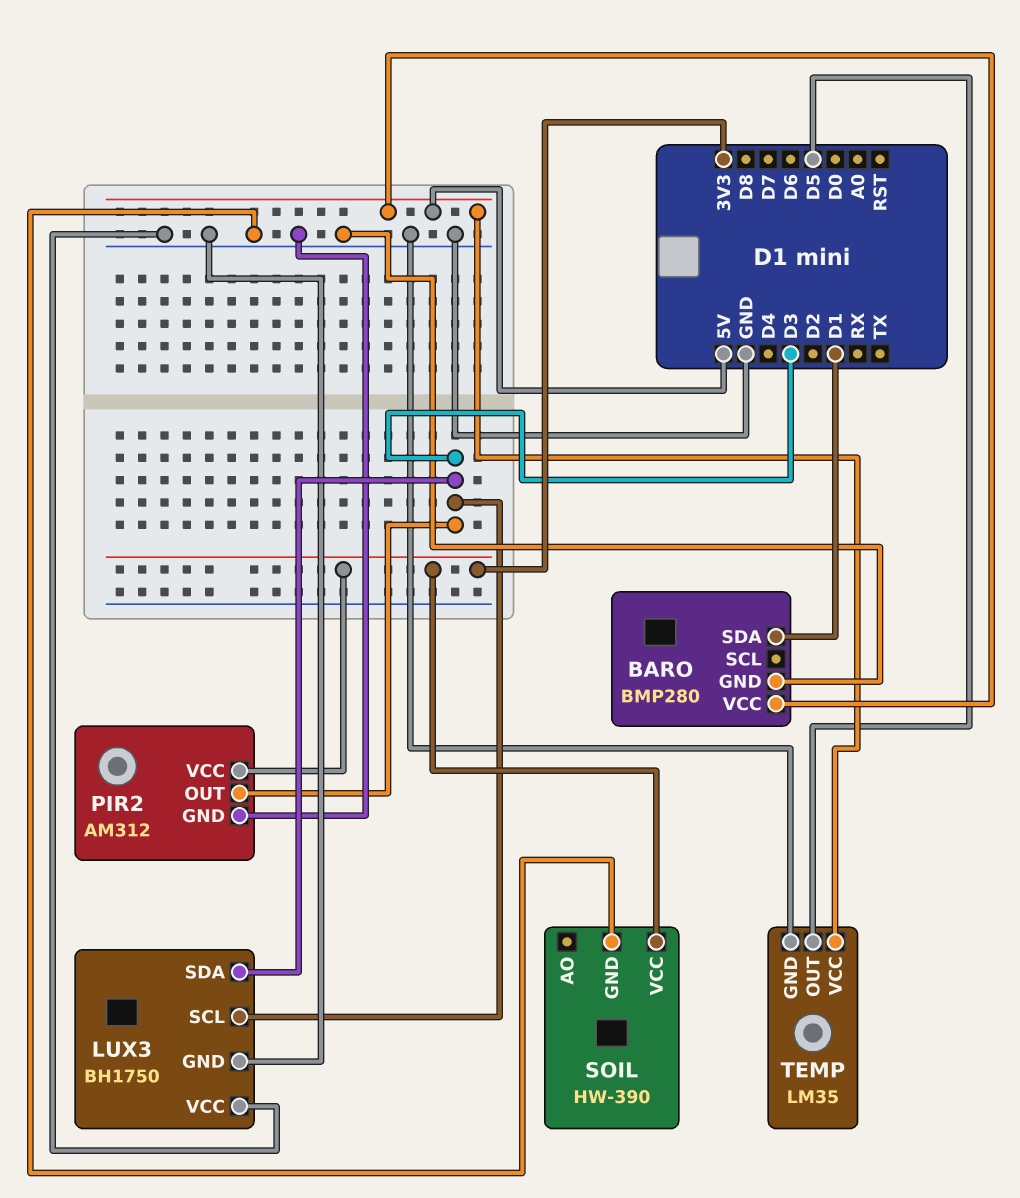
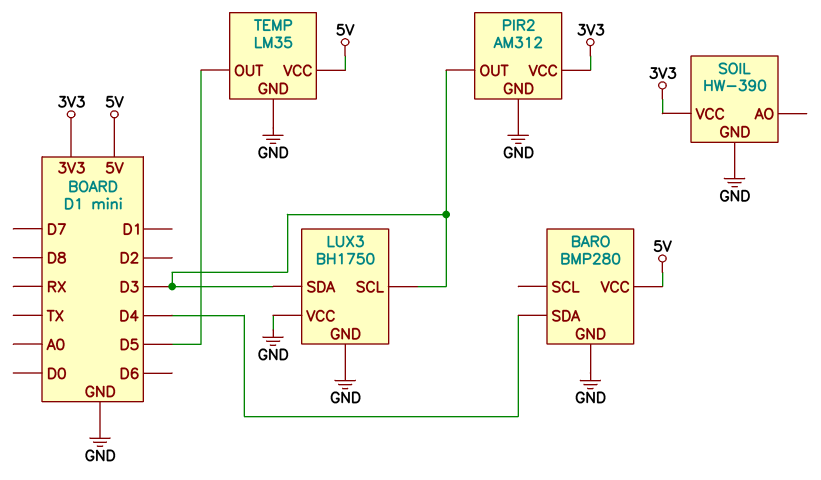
BARO pin SDA: D1 -> D4

